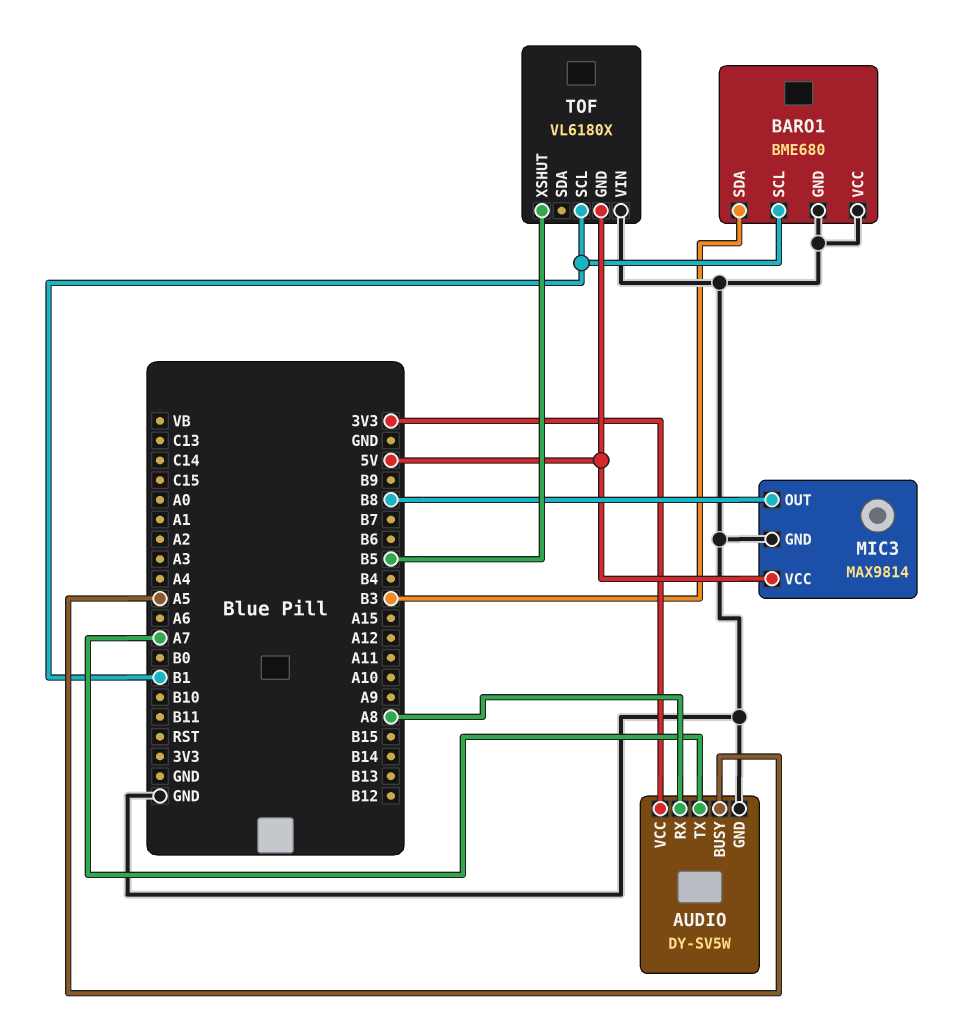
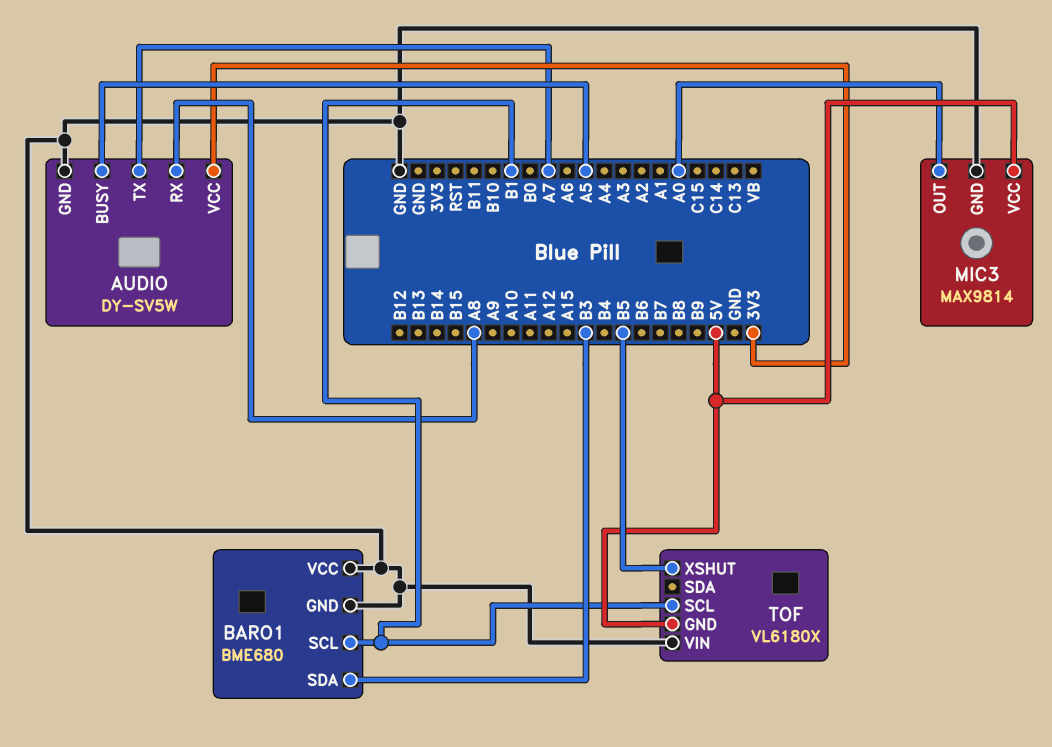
MIC3 pin OUT: B8 -> A0

